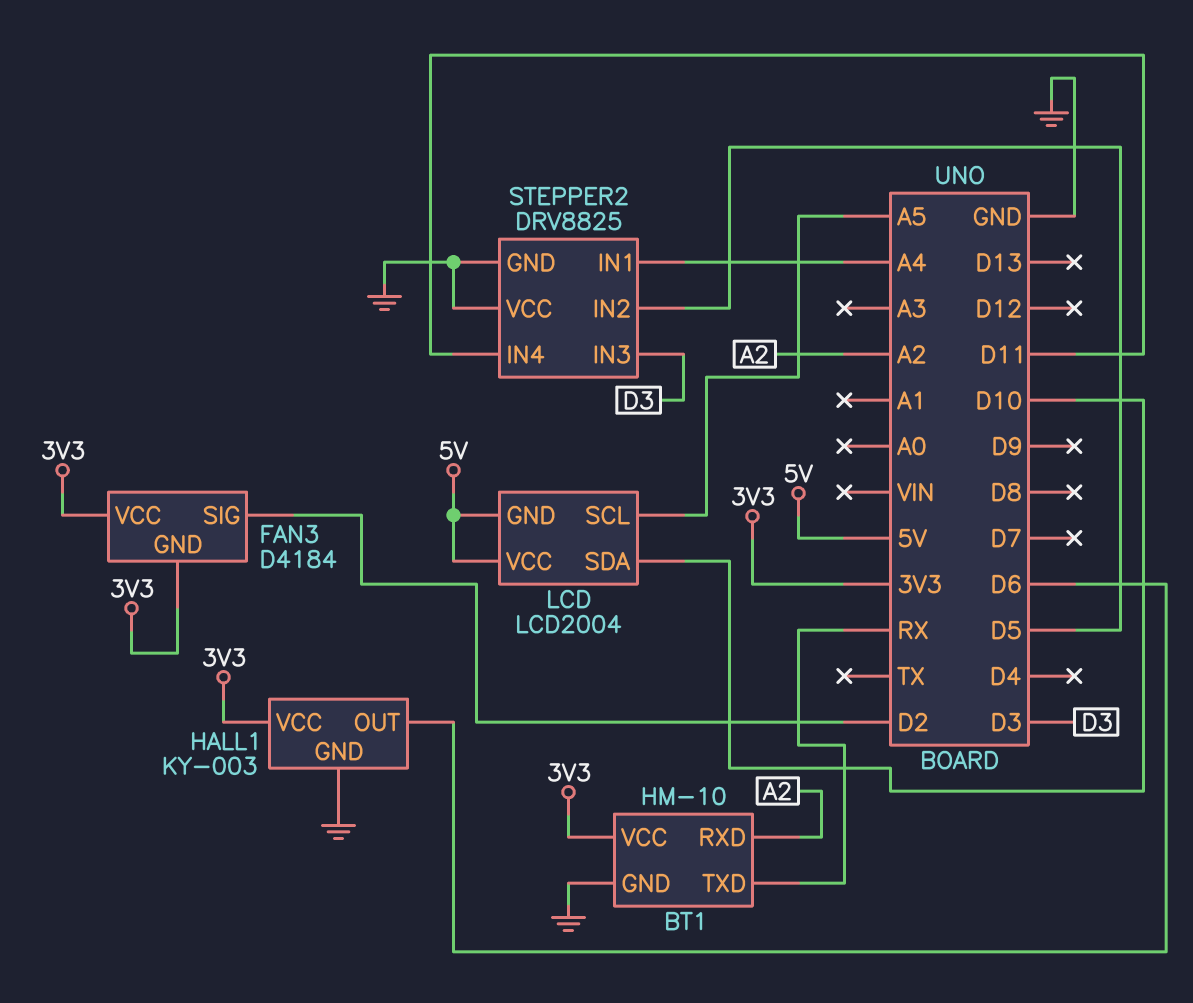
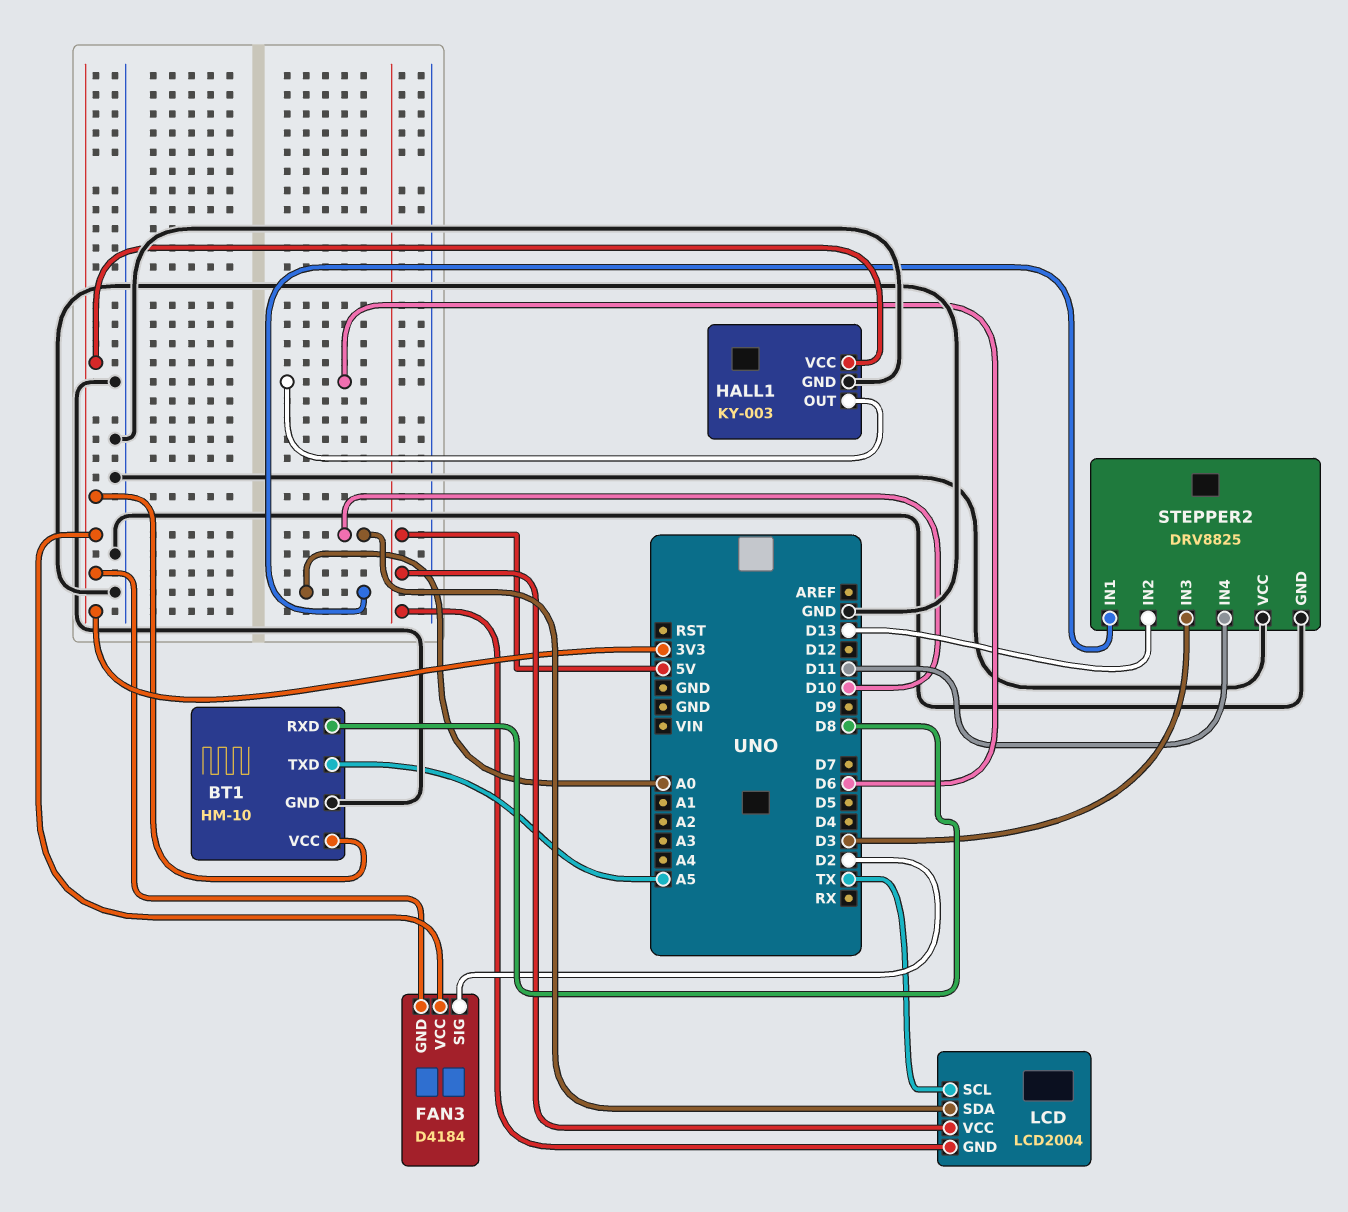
BT1 pin RXD: A2 -> D8
BT1 pin TXD: RX -> A5
LCD pin SCL: A5 -> TX
STEPPER2 pin IN1: A4 -> A0
STEPPER2 pin IN2: D5 -> D13

